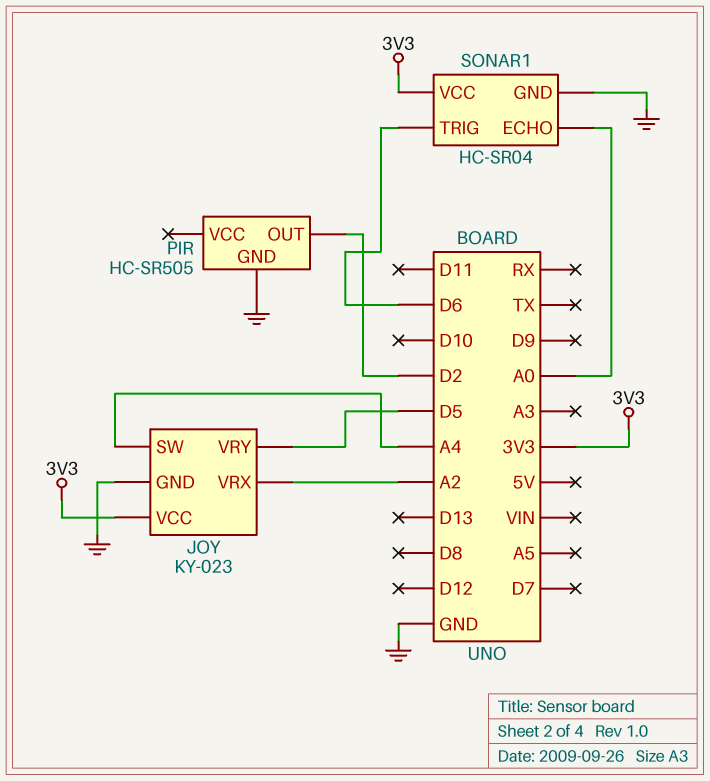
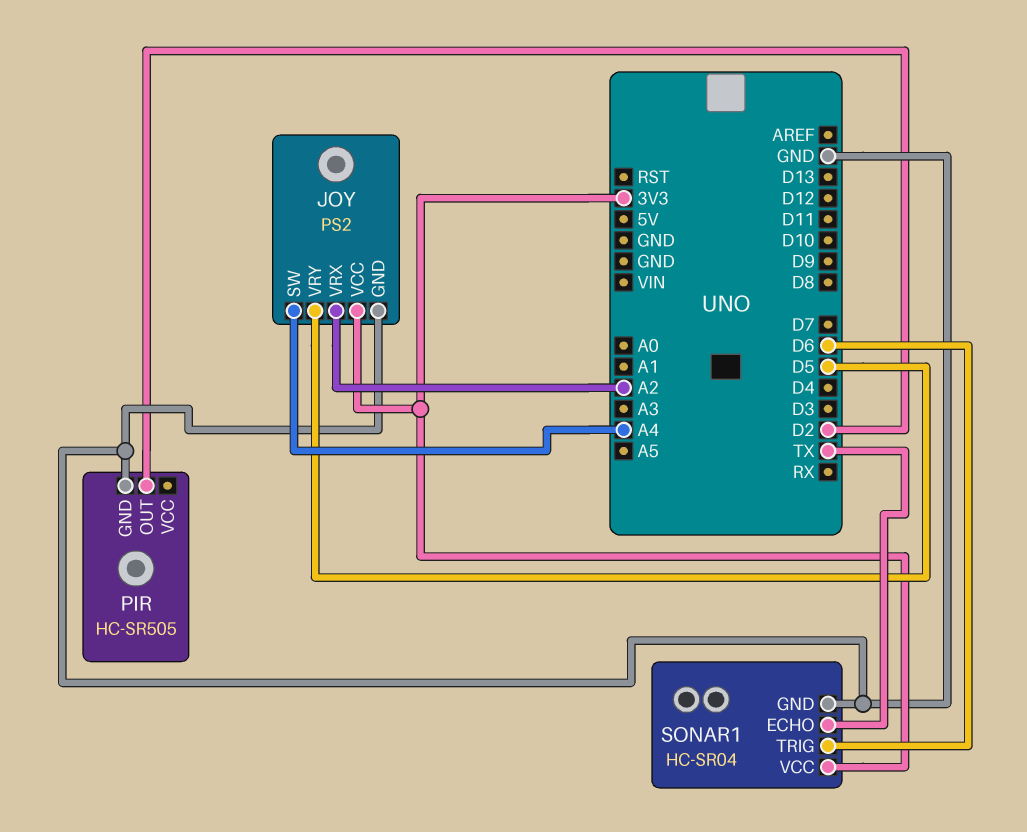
JOY: KY-023 -> PS2
SONAR1 pin ECHO: A0 -> TX

